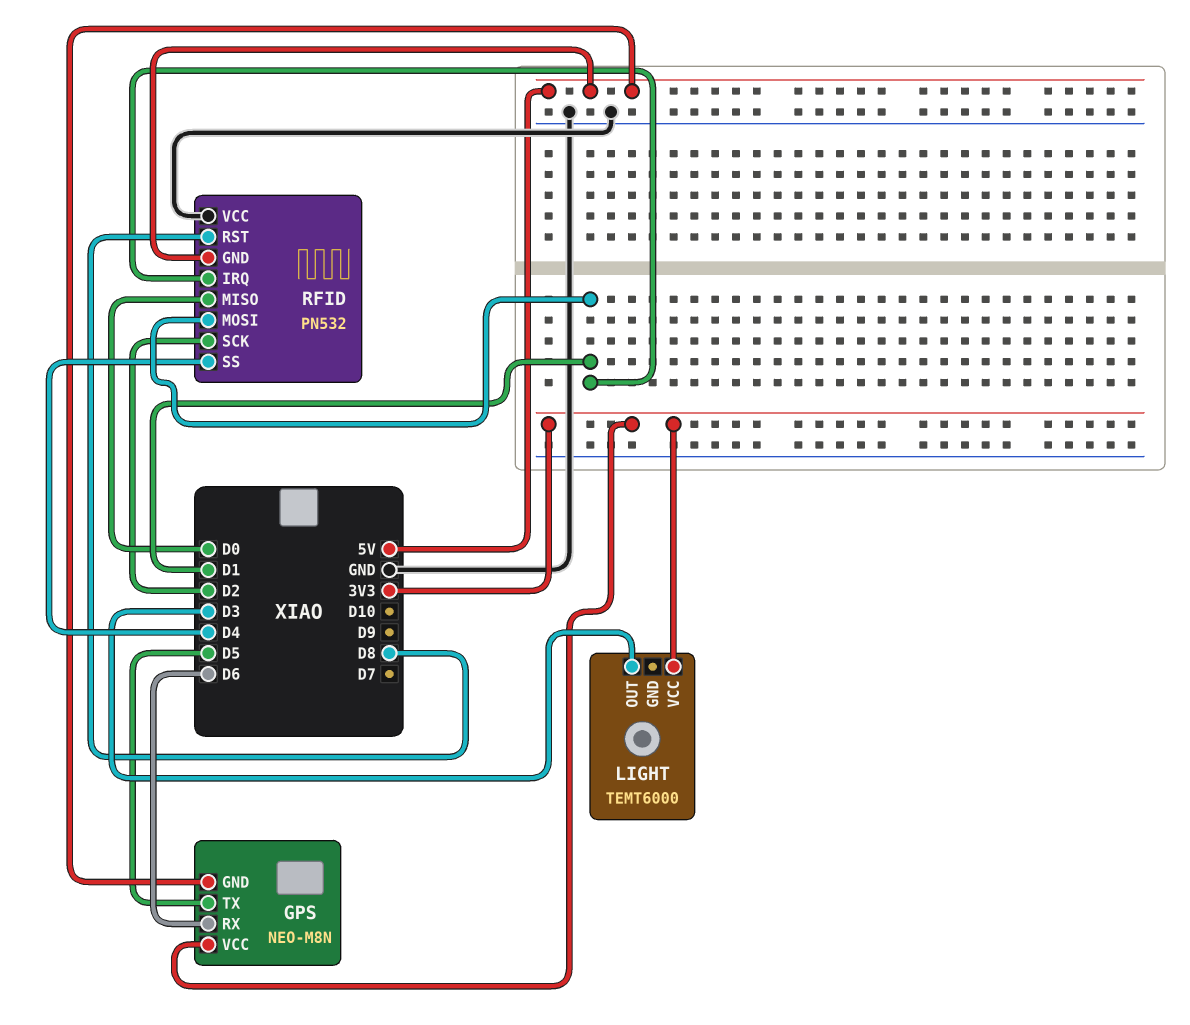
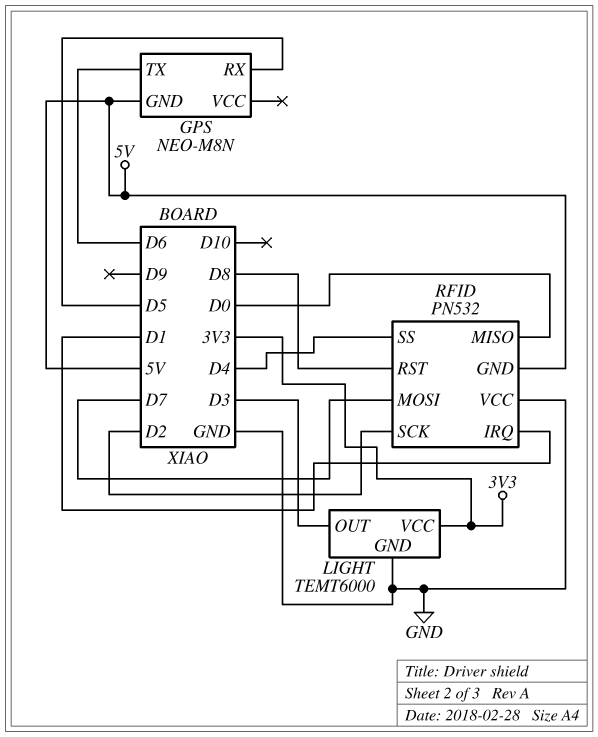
GPS pin RX: D6 -> D5
GPS pin TX: D5 -> D6
GPS pin VCC: 3V3 -> none
LIGHT pin GND: none -> GND
RFID pin MOSI: D1 -> D7

